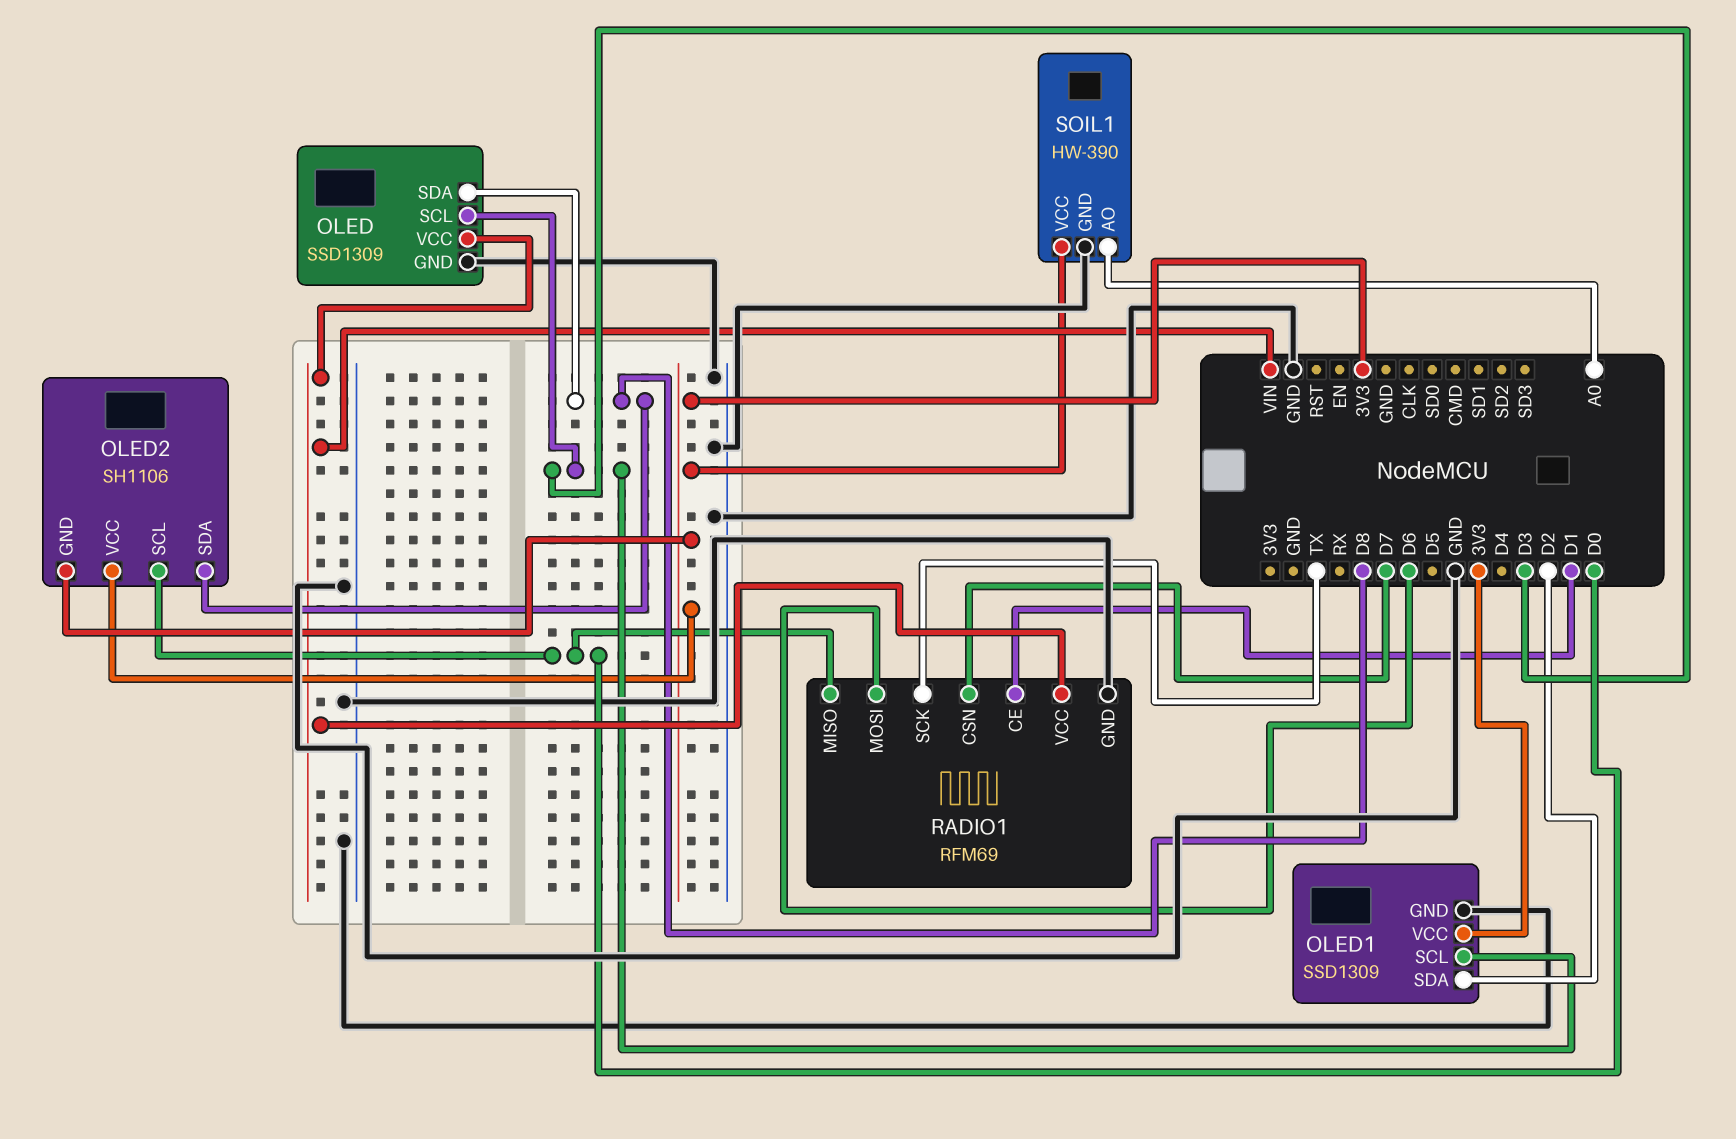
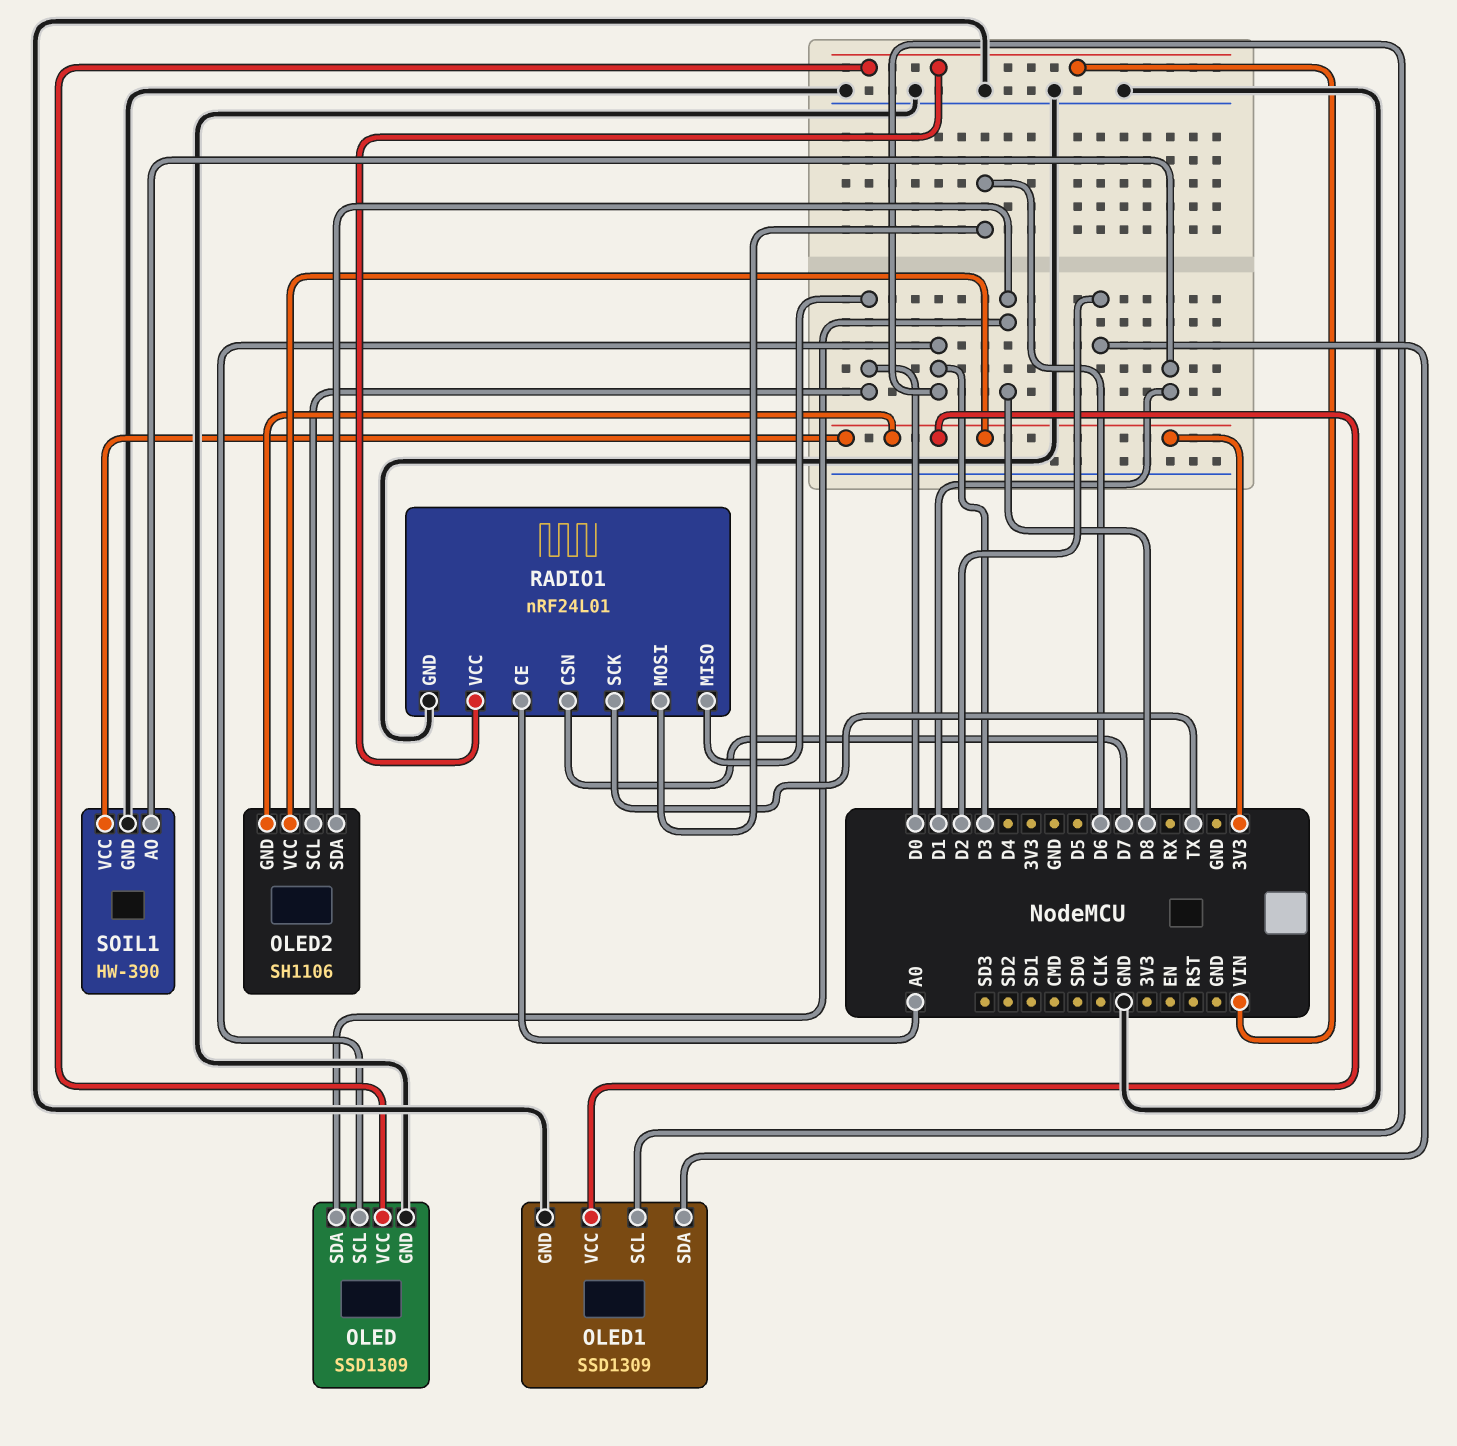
RADIO1: RFM69 -> nRF24L01
RADIO1 pin CE: D1 -> A0
SOIL1 pin AO: A0 -> D1

